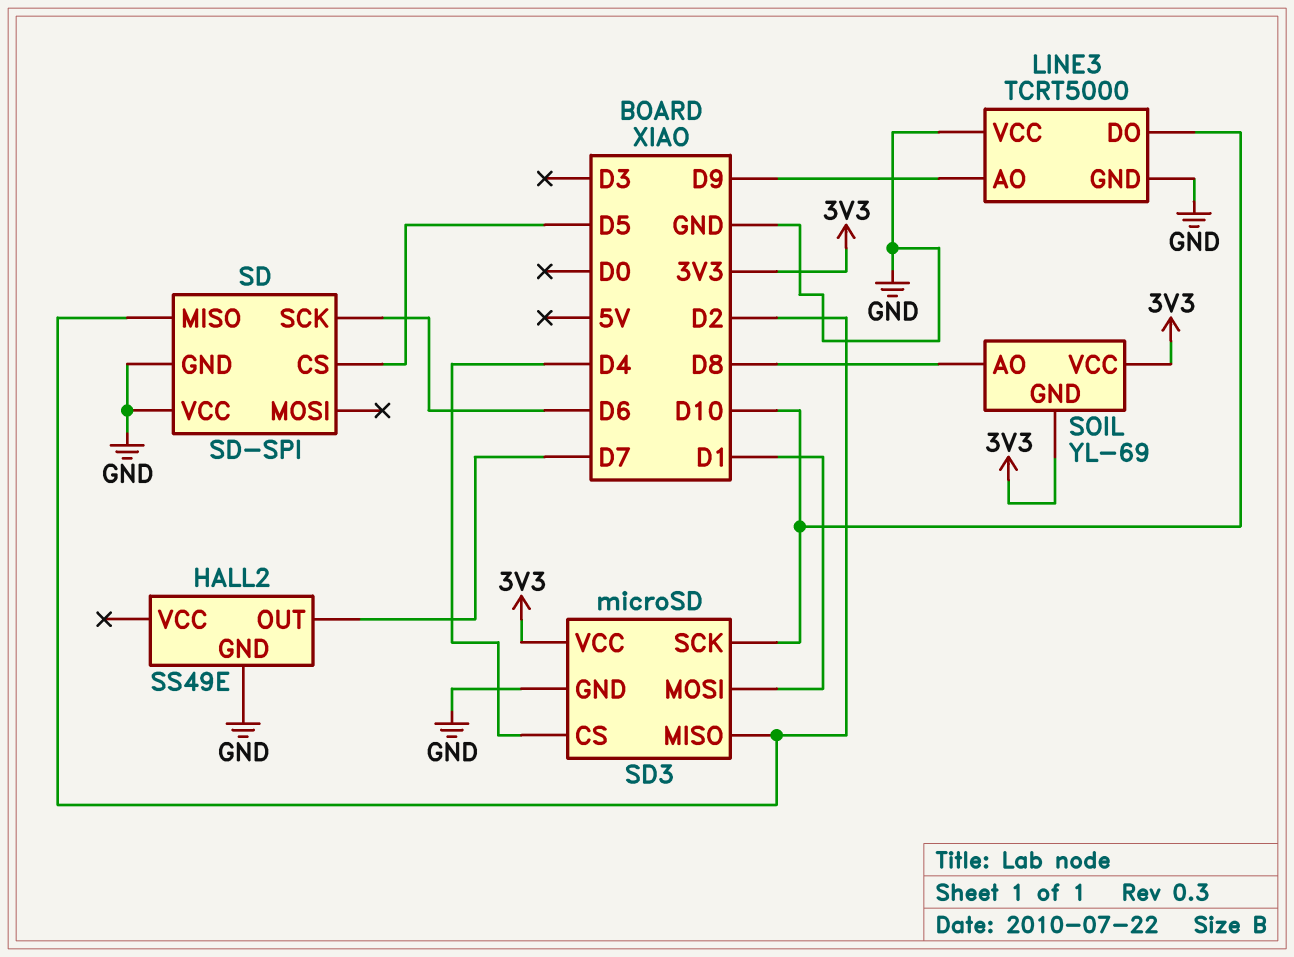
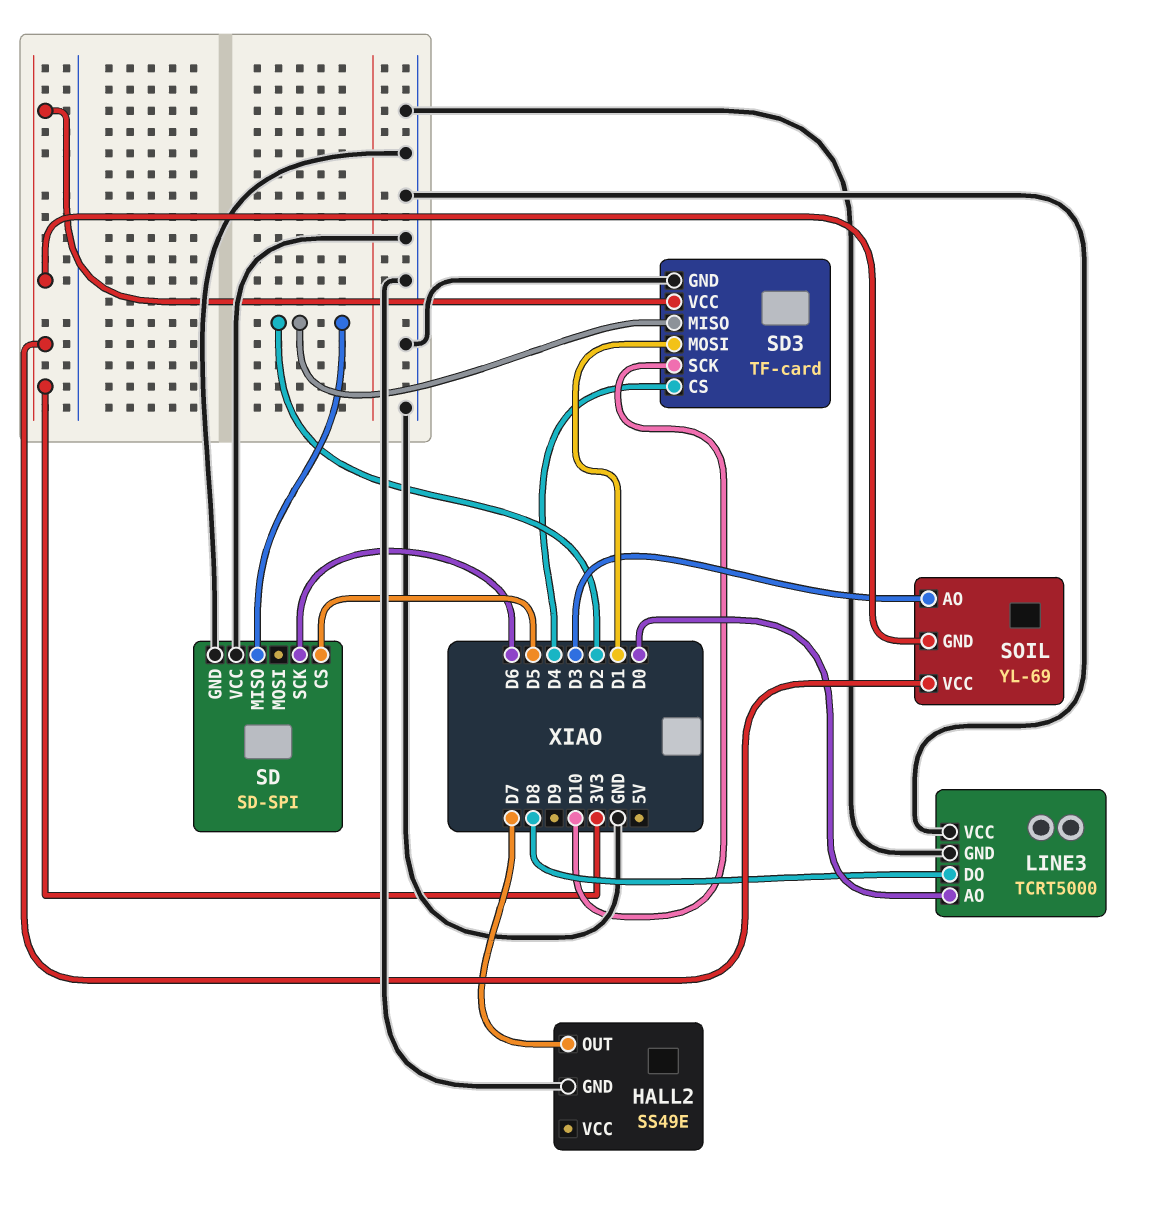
LINE3 pin AO: D9 -> D0
LINE3 pin DO: D10 -> D8
SD3: microSD -> TF-card
SOIL pin AO: D8 -> D3

